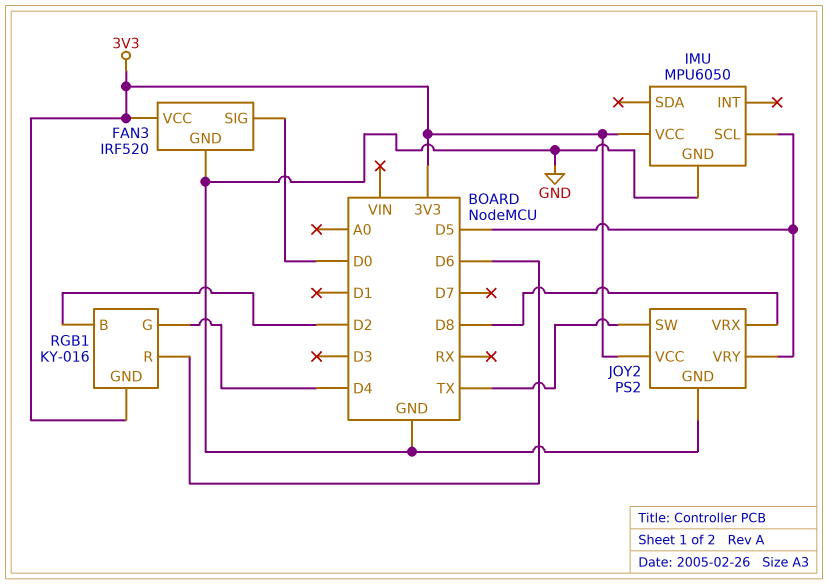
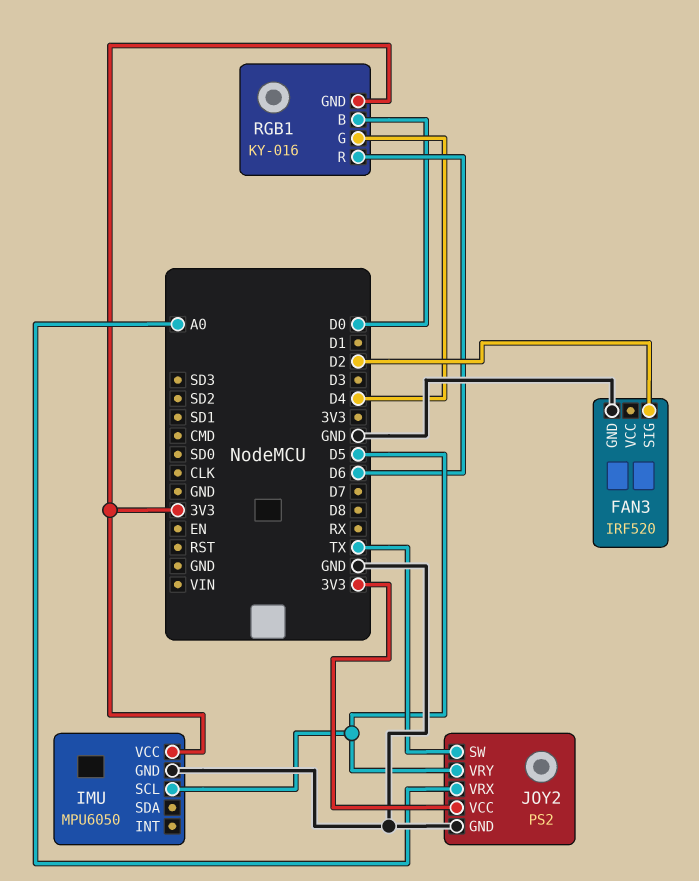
FAN3 pin SIG: D0 -> D2
FAN3 pin VCC: 3V3 -> none
JOY2 pin VRX: D8 -> A0
RGB1 pin B: D2 -> D0

